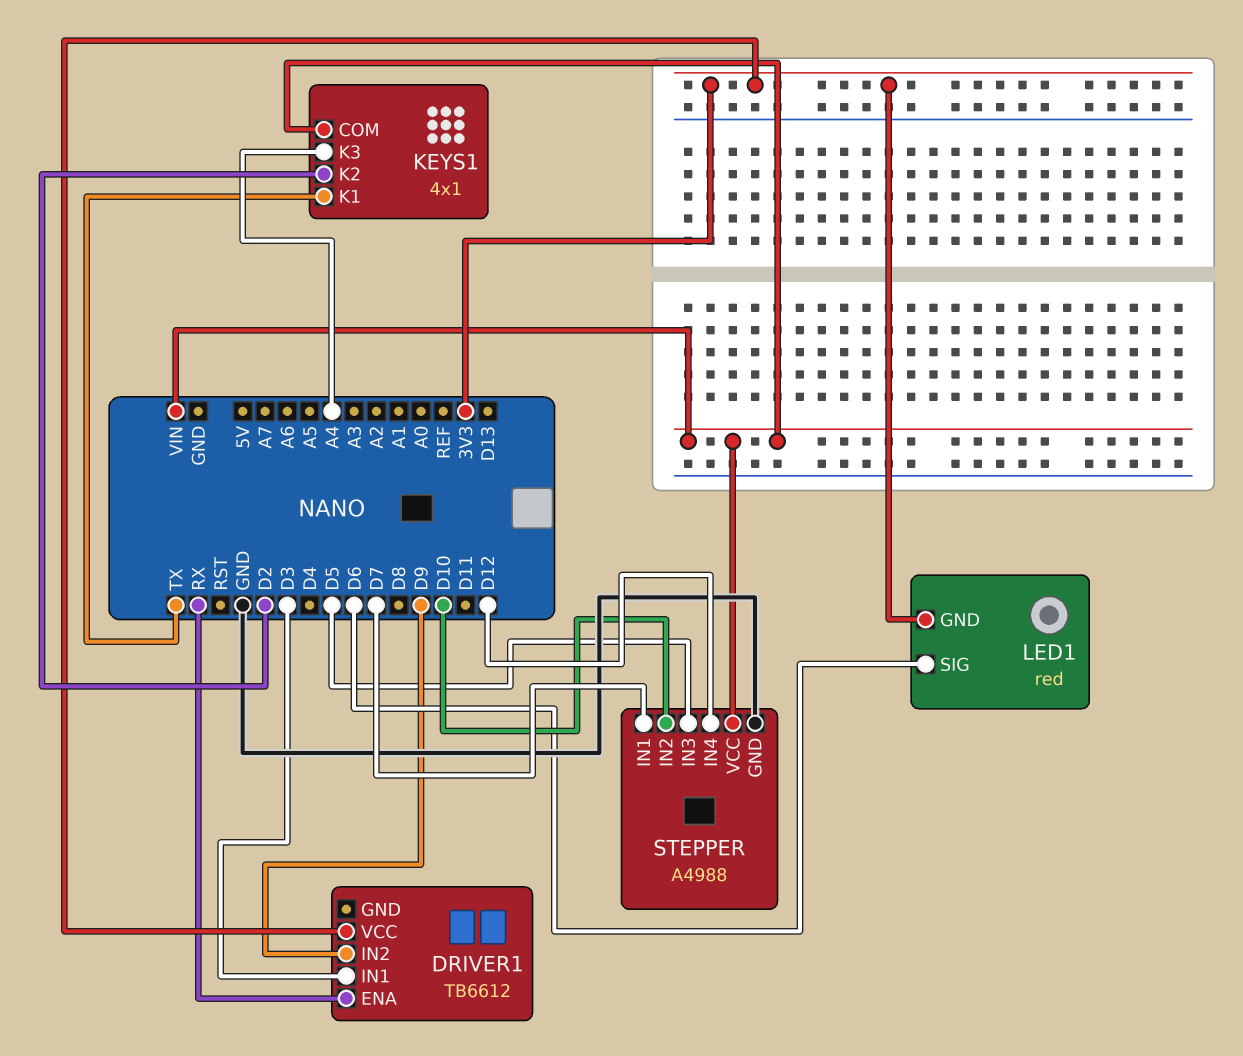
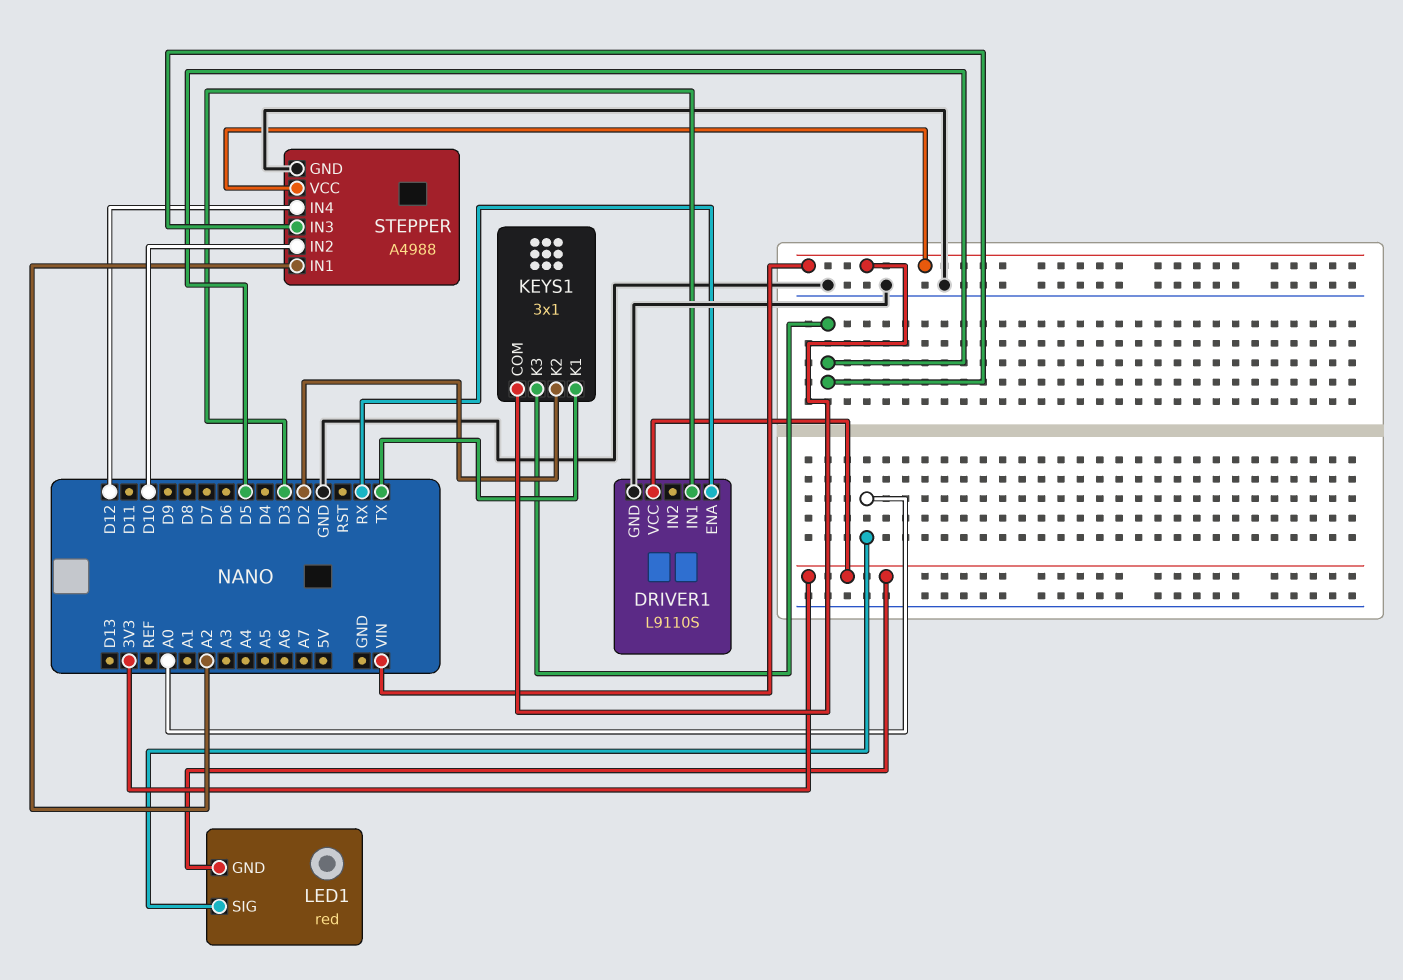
DRIVER1: TB6612 -> L9110S
DRIVER1 pin GND: none -> GND
DRIVER1 pin IN2: D9 -> none
KEYS1: 4x1 -> 3x1
KEYS1 pin K3: A4 -> D5
LED1 pin SIG: D6 -> A0
STEPPER pin IN1: D7 -> A2

